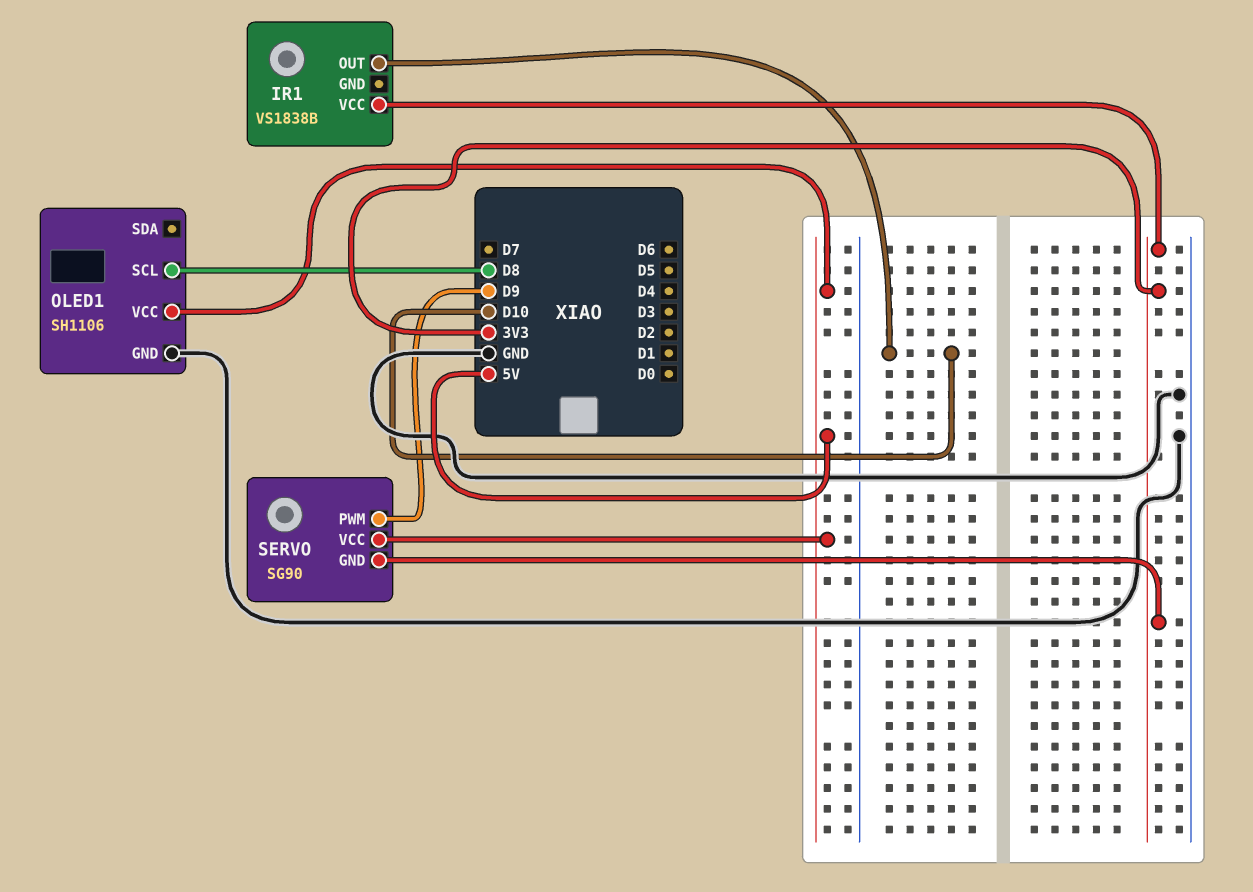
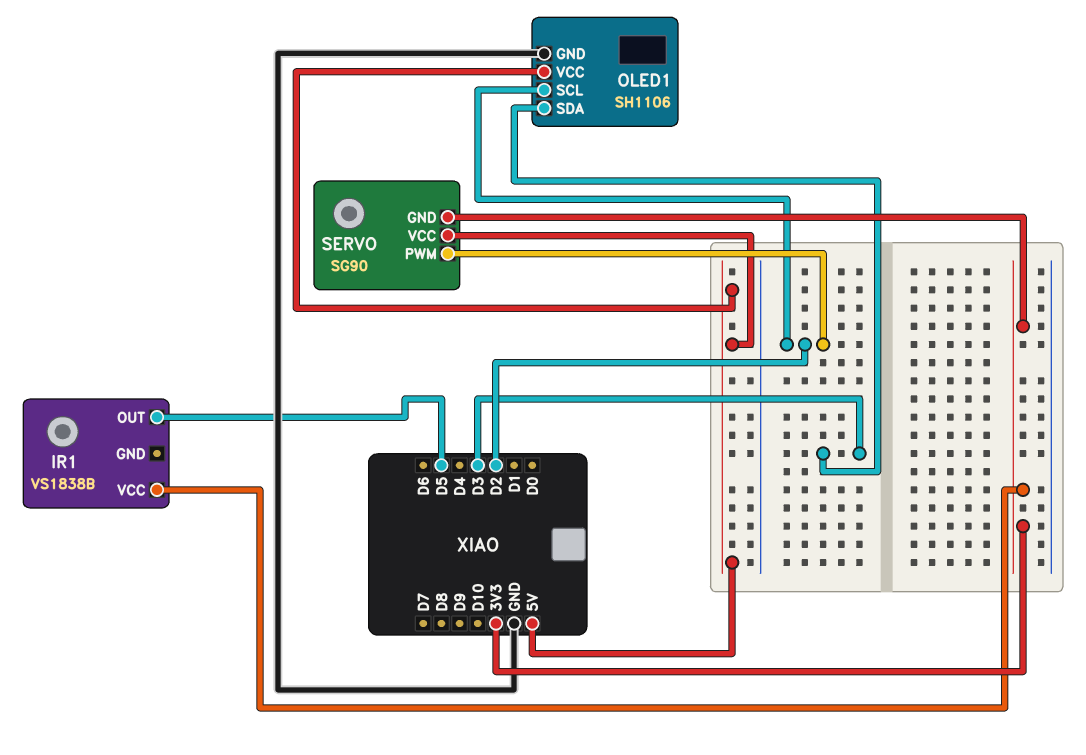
IR1 pin OUT: D10 -> D5
OLED1 pin SCL: D8 -> D2
OLED1 pin SDA: none -> D3
SERVO pin PWM: D9 -> D2

